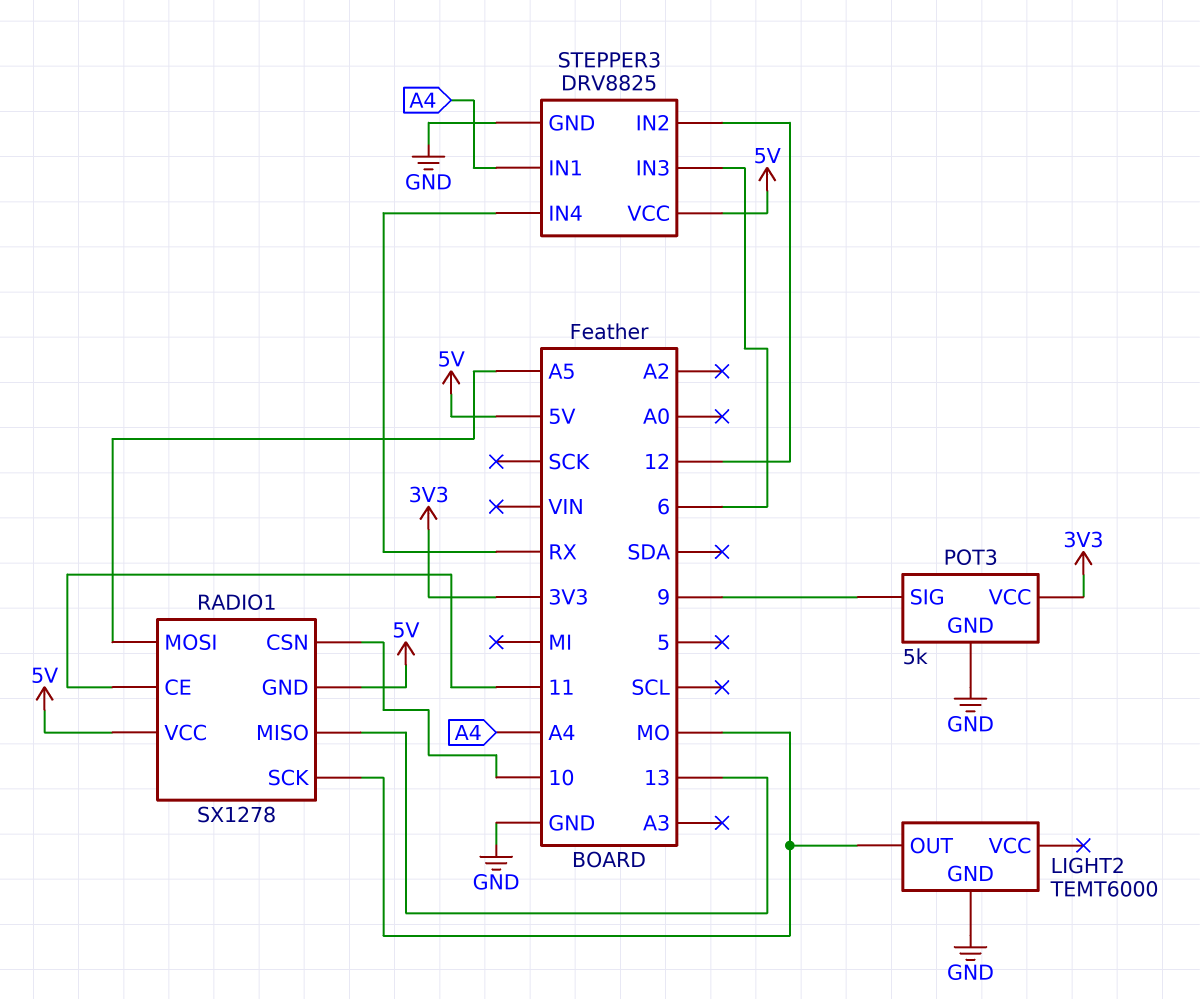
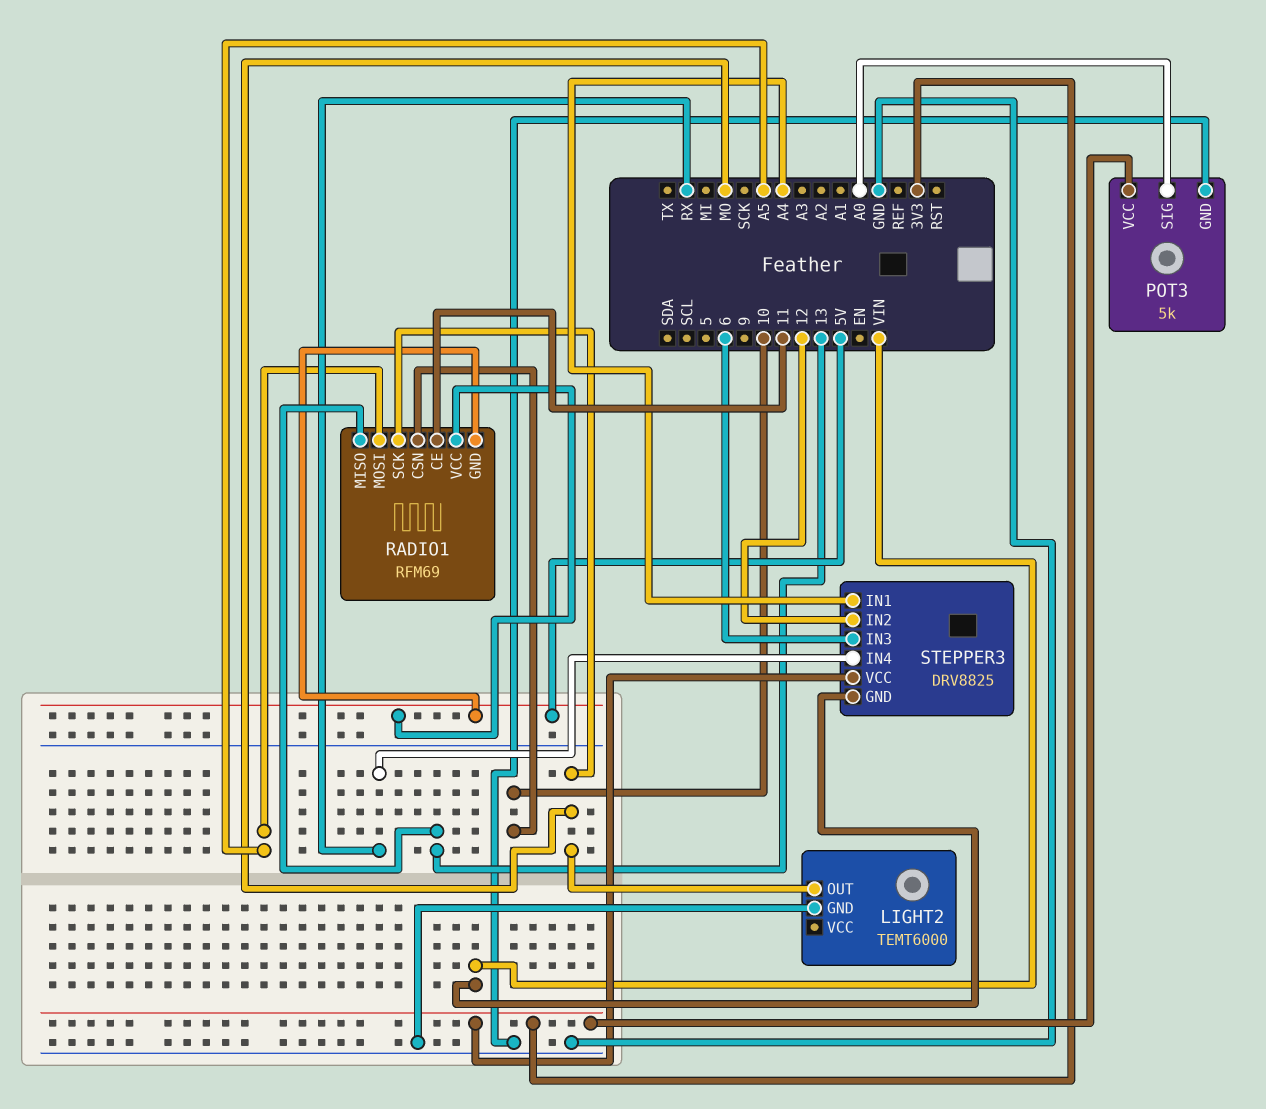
POT3 pin SIG: 9 -> A0
RADIO1: SX1278 -> RFM69
STEPPER3 pin GND: GND -> VIN
STEPPER3 pin VCC: 5V -> 3V3

